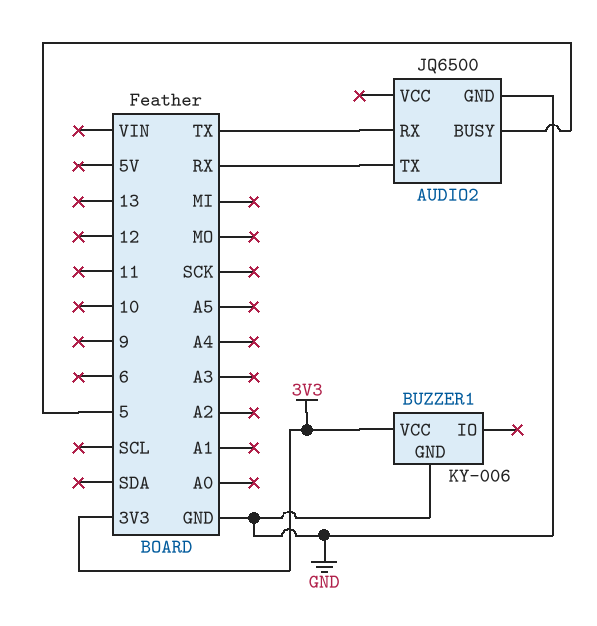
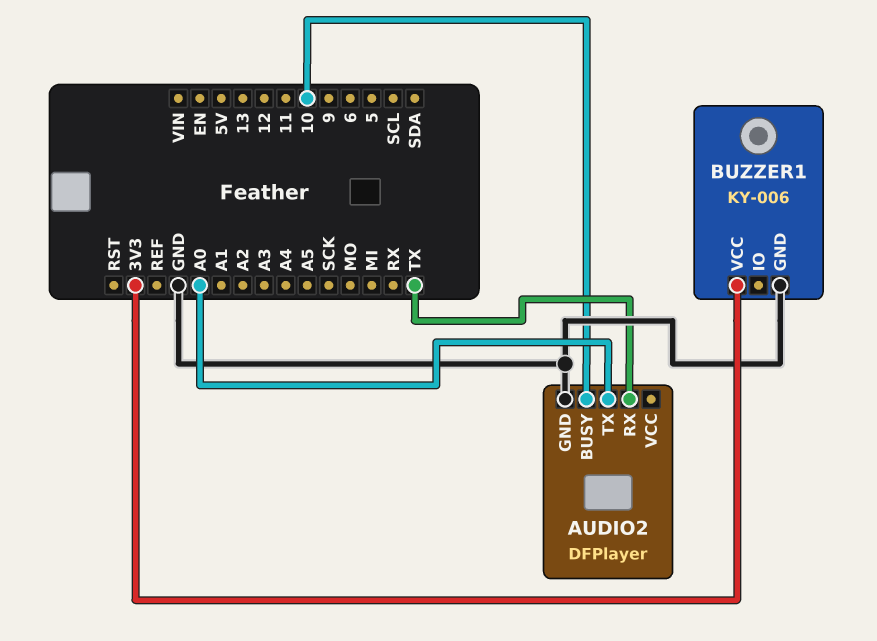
AUDIO2: JQ6500 -> DFPlayer
AUDIO2 pin BUSY: 5 -> 10
AUDIO2 pin TX: RX -> A0

